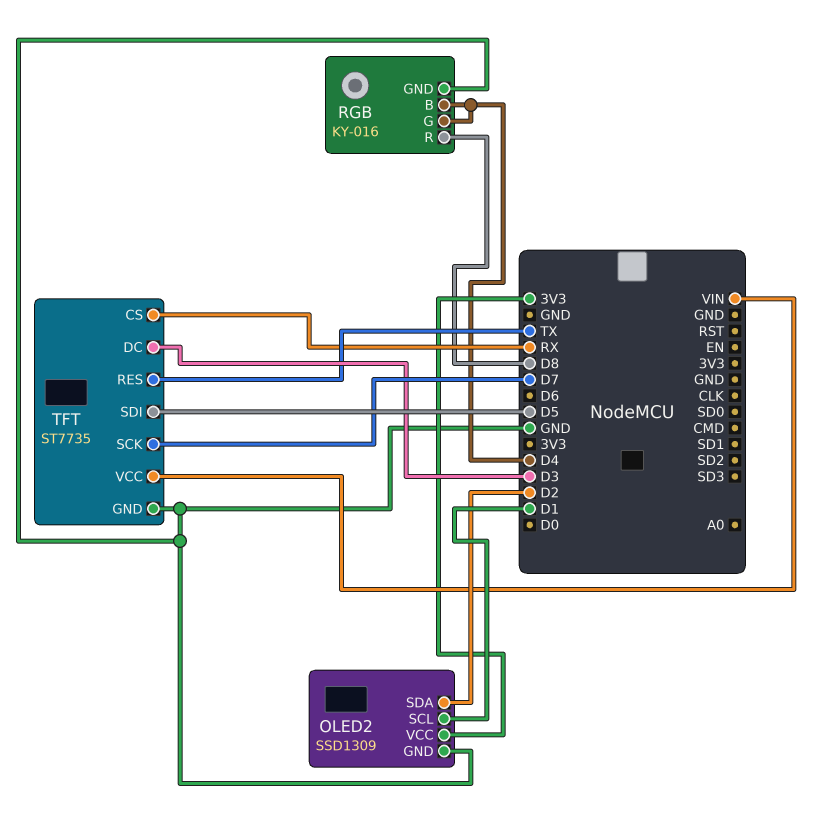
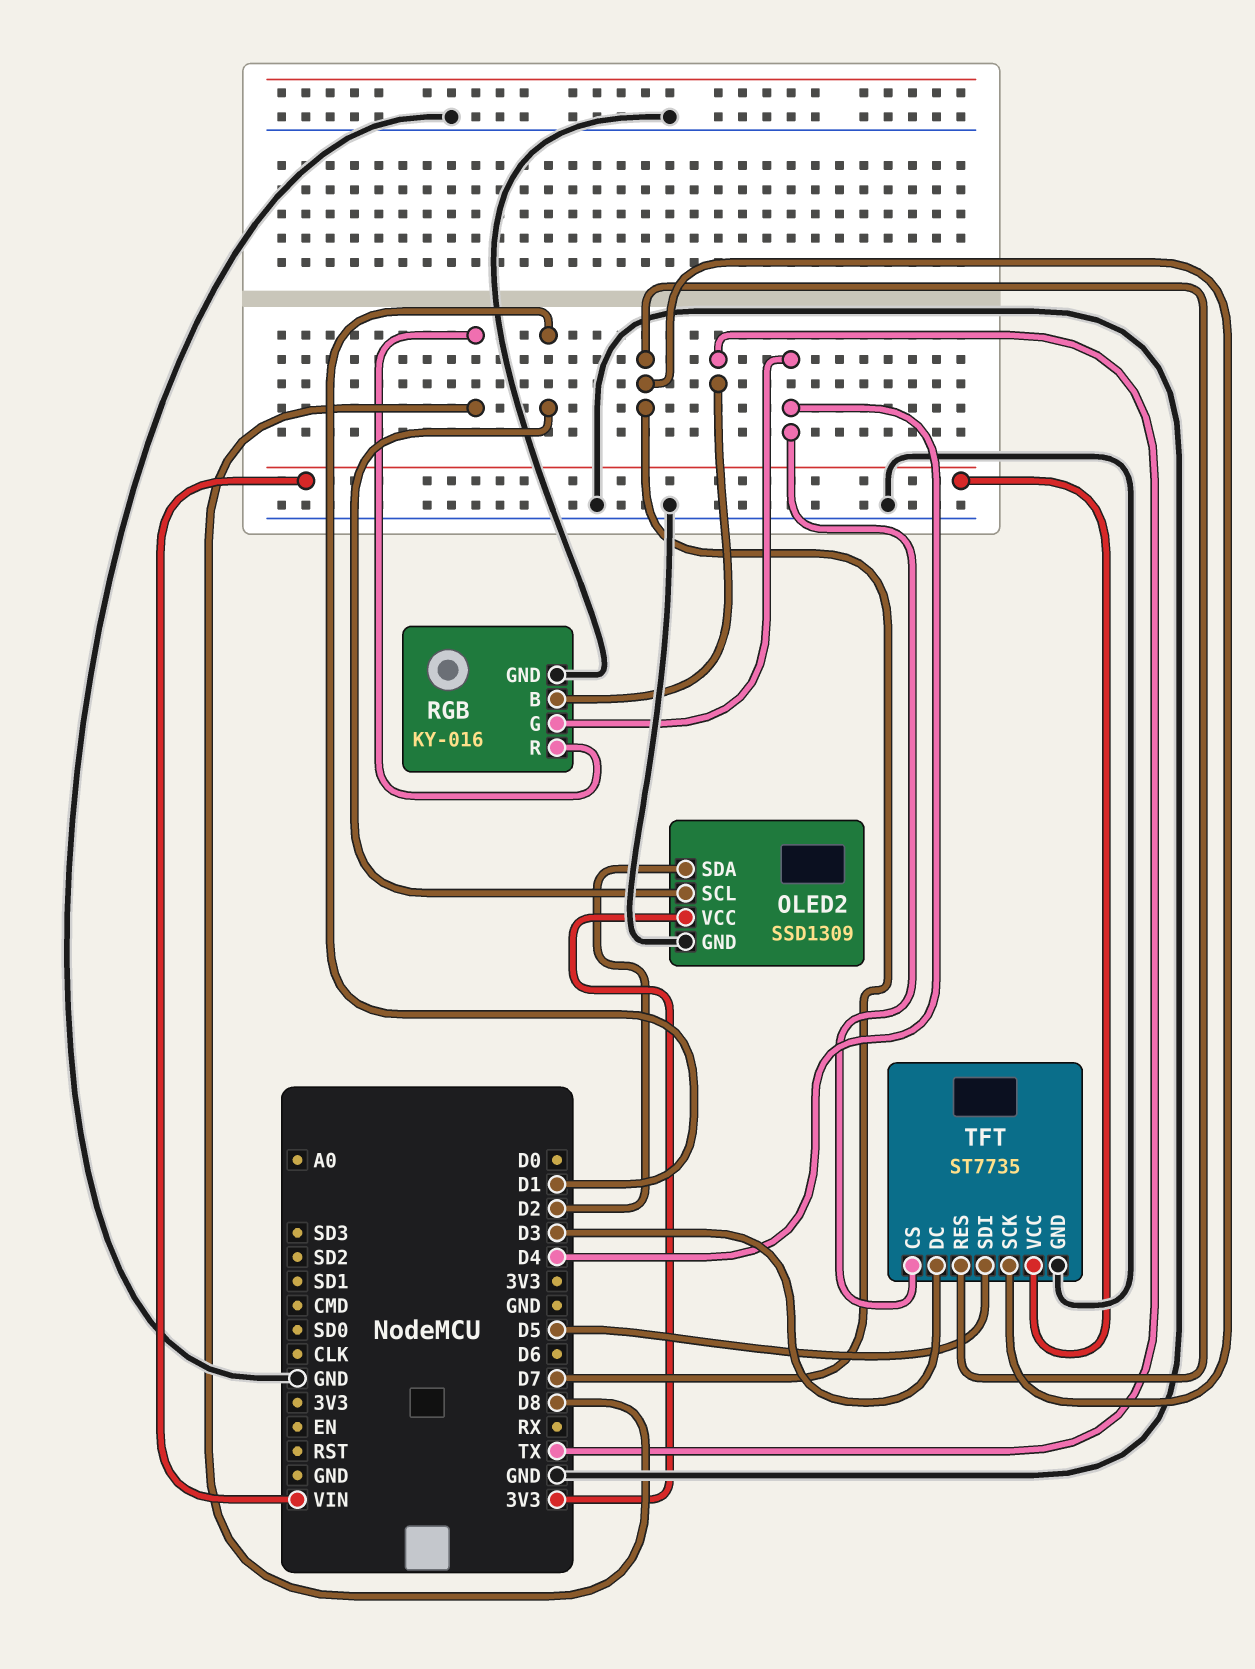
RGB pin B: D4 -> TX
TFT pin CS: RX -> D4
TFT pin RES: TX -> D7

